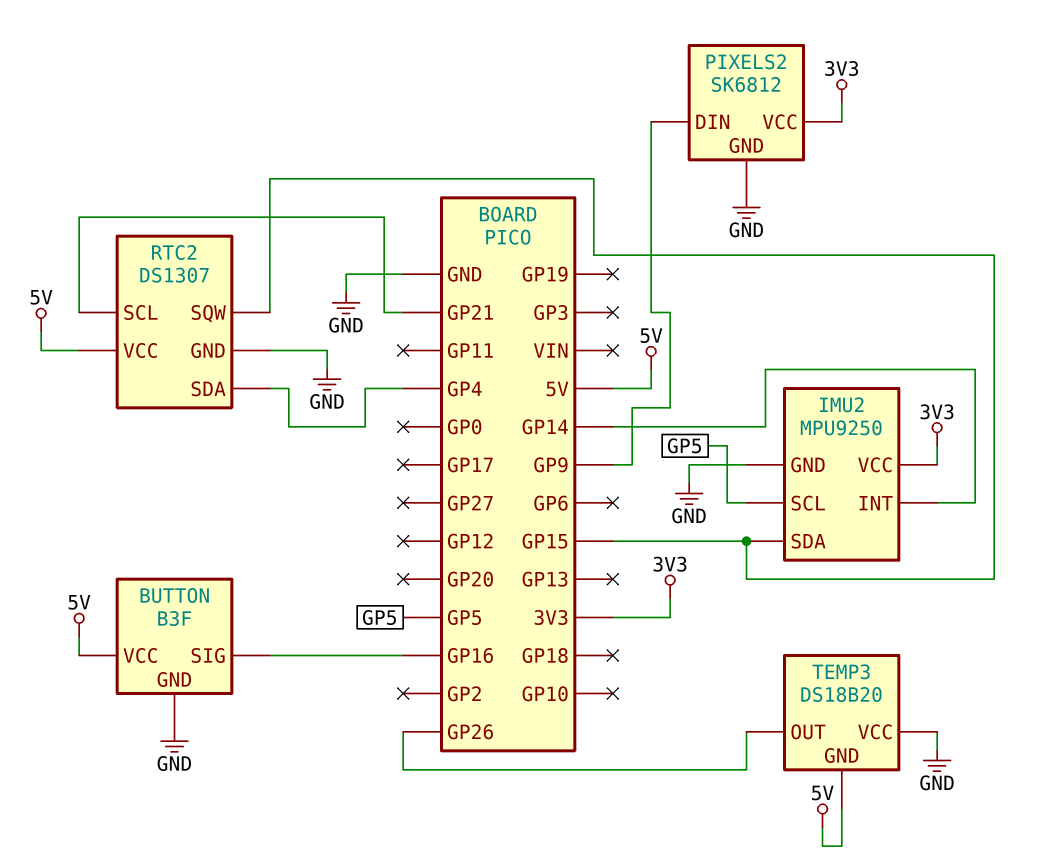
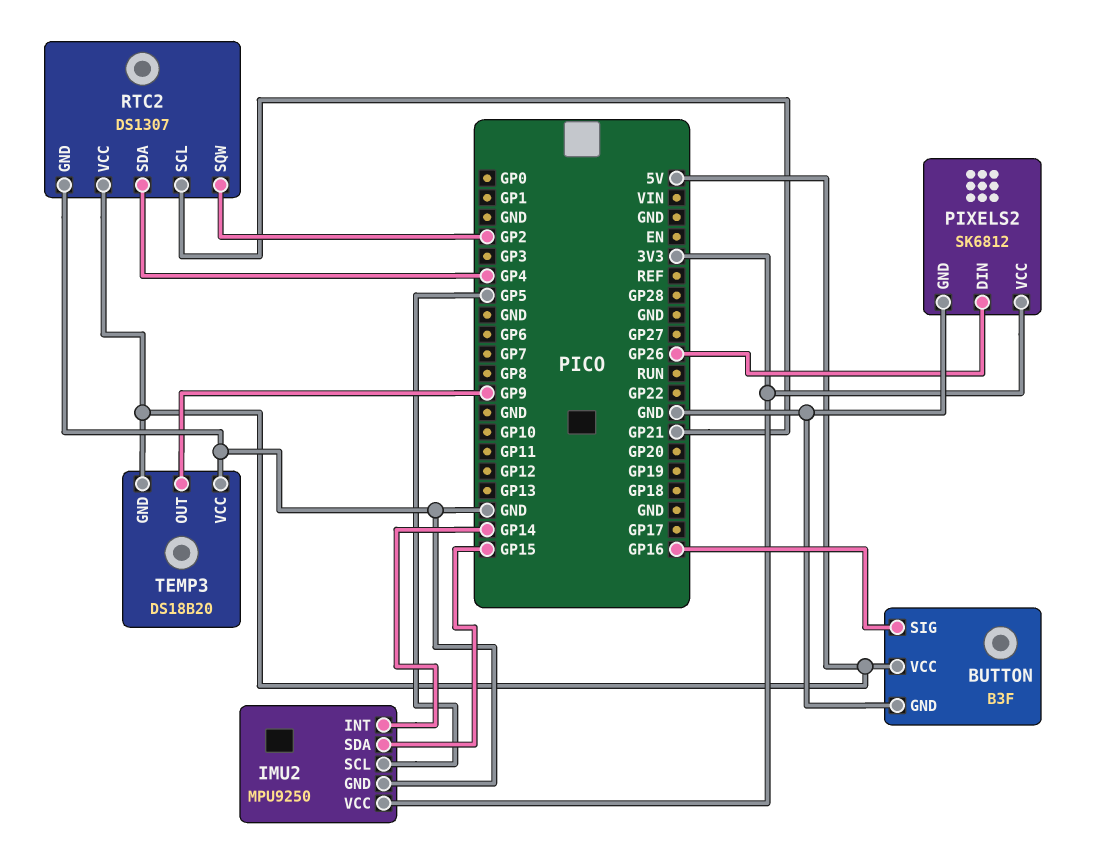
PIXELS2 pin DIN: GP9 -> GP26
RTC2 pin SQW: GP15 -> GP2
TEMP3 pin OUT: GP26 -> GP9

